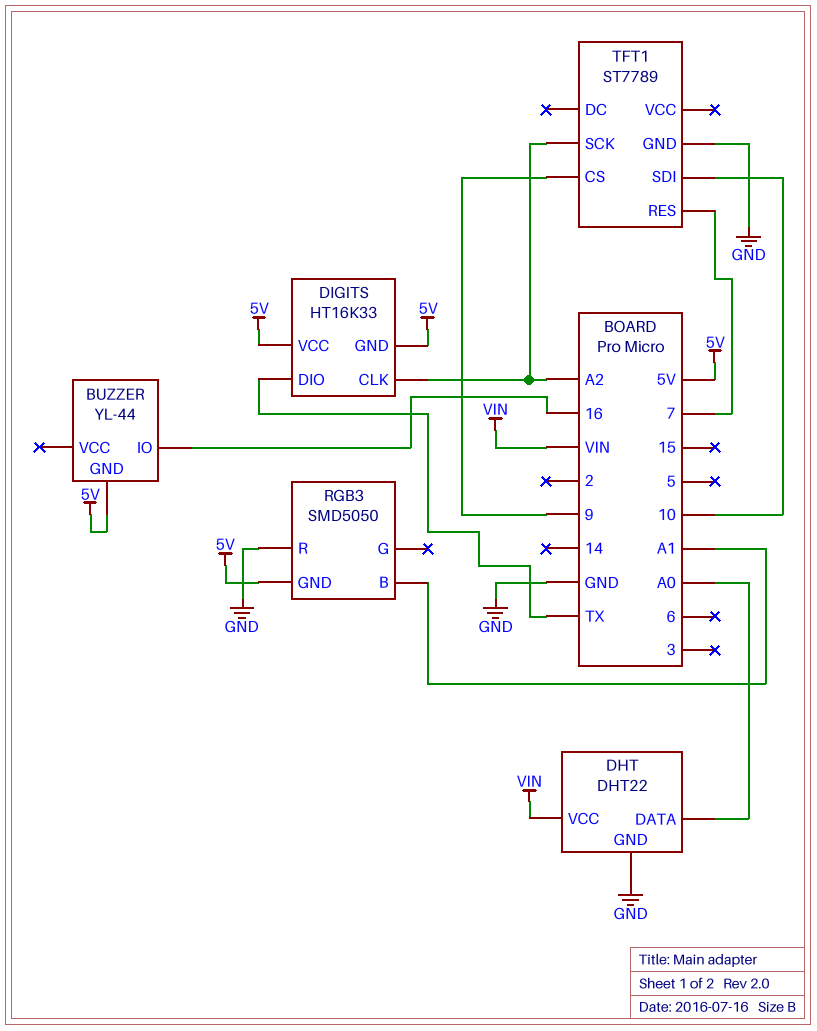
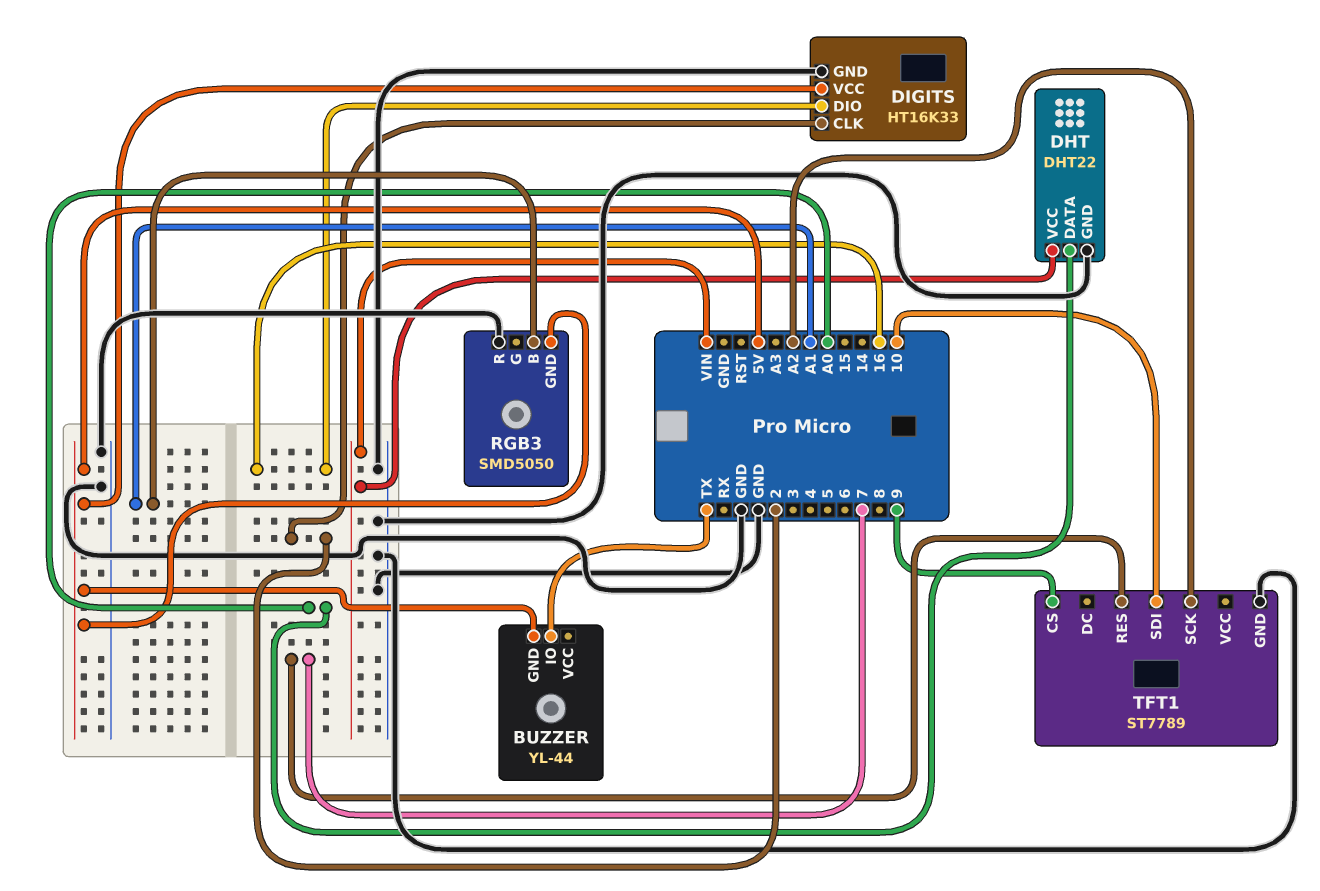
BUZZER pin IO: 16 -> TX
DIGITS pin CLK: A2 -> 2
DIGITS pin DIO: TX -> 16
DIGITS pin GND: 5V -> GND

